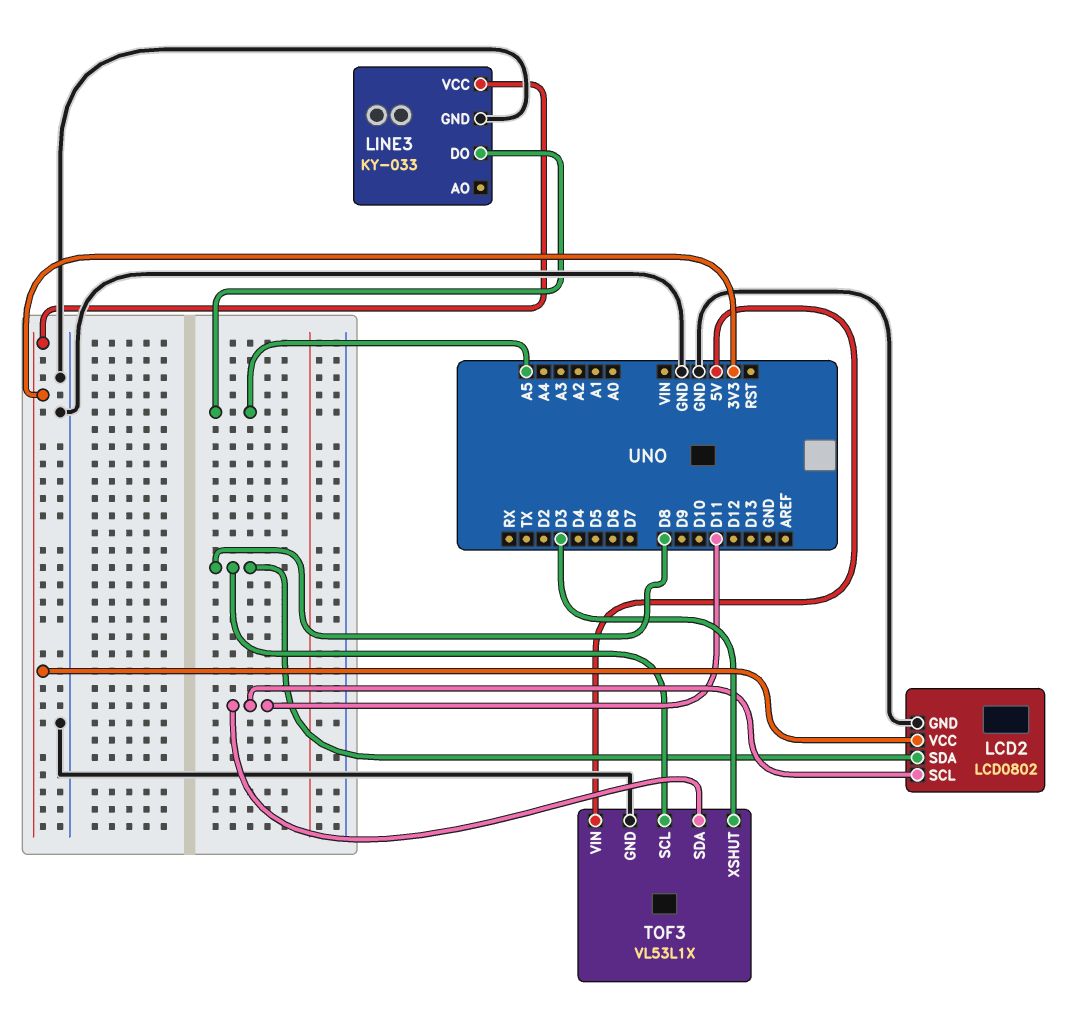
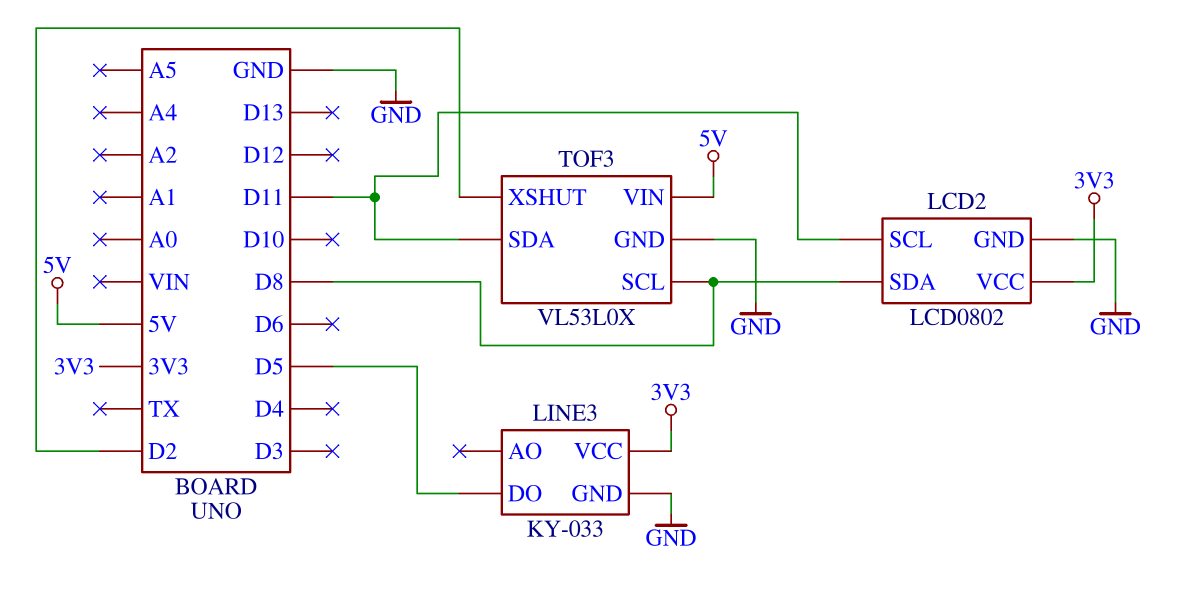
LINE3 pin DO: A5 -> D5
TOF3: VL53L1X -> VL53L0X
TOF3 pin XSHUT: D3 -> D2

